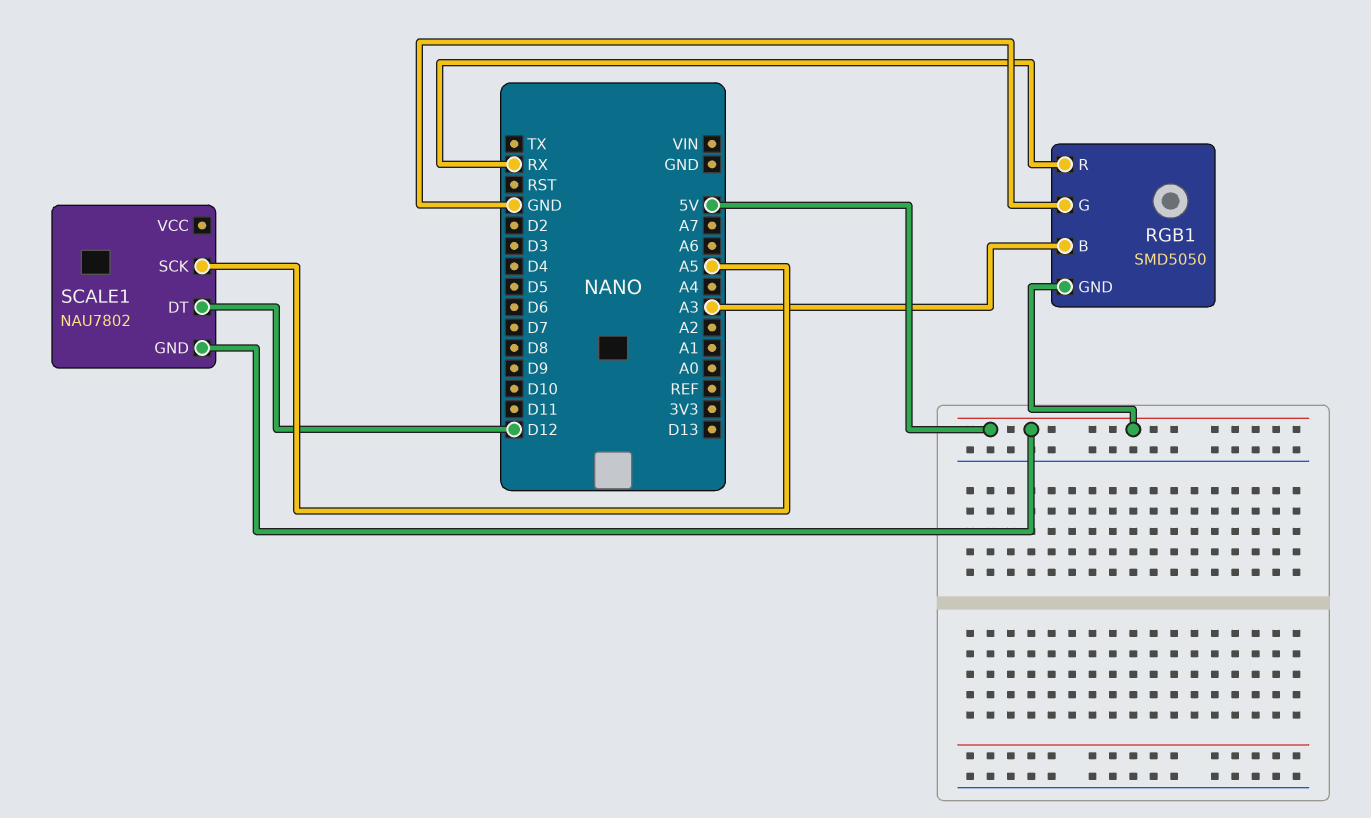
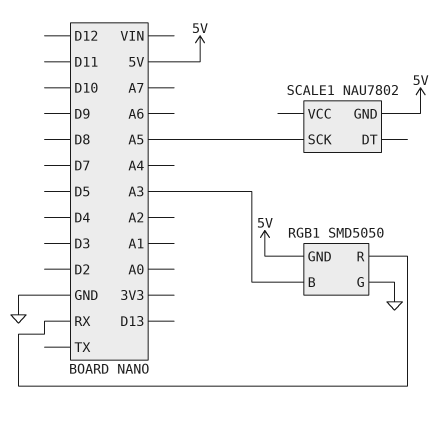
SCALE1 pin DT: D12 -> none

